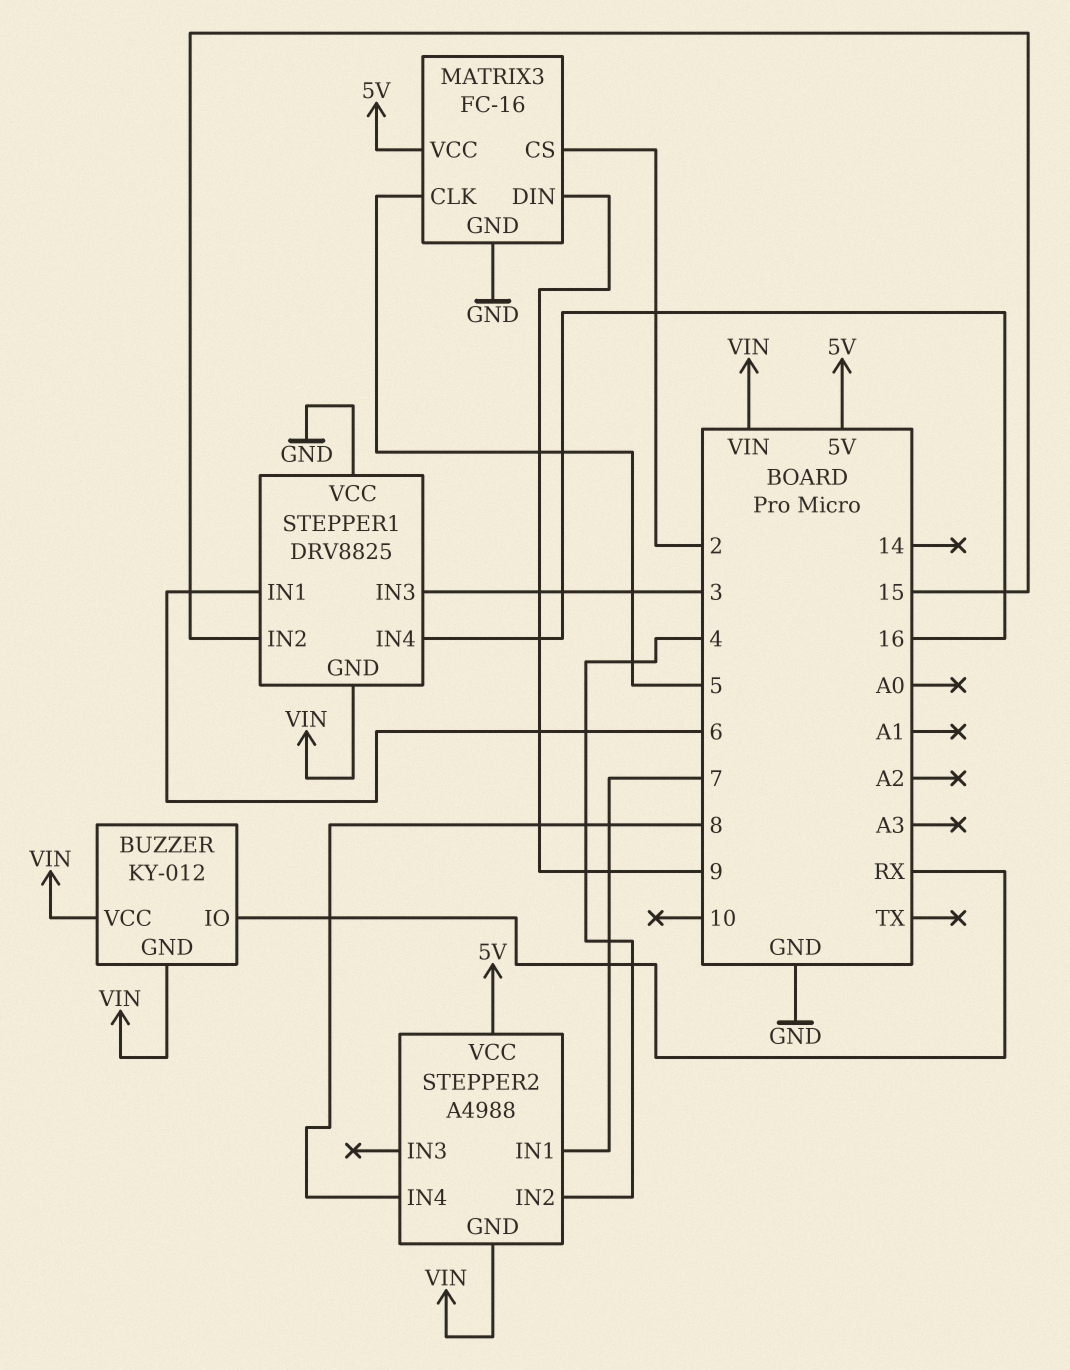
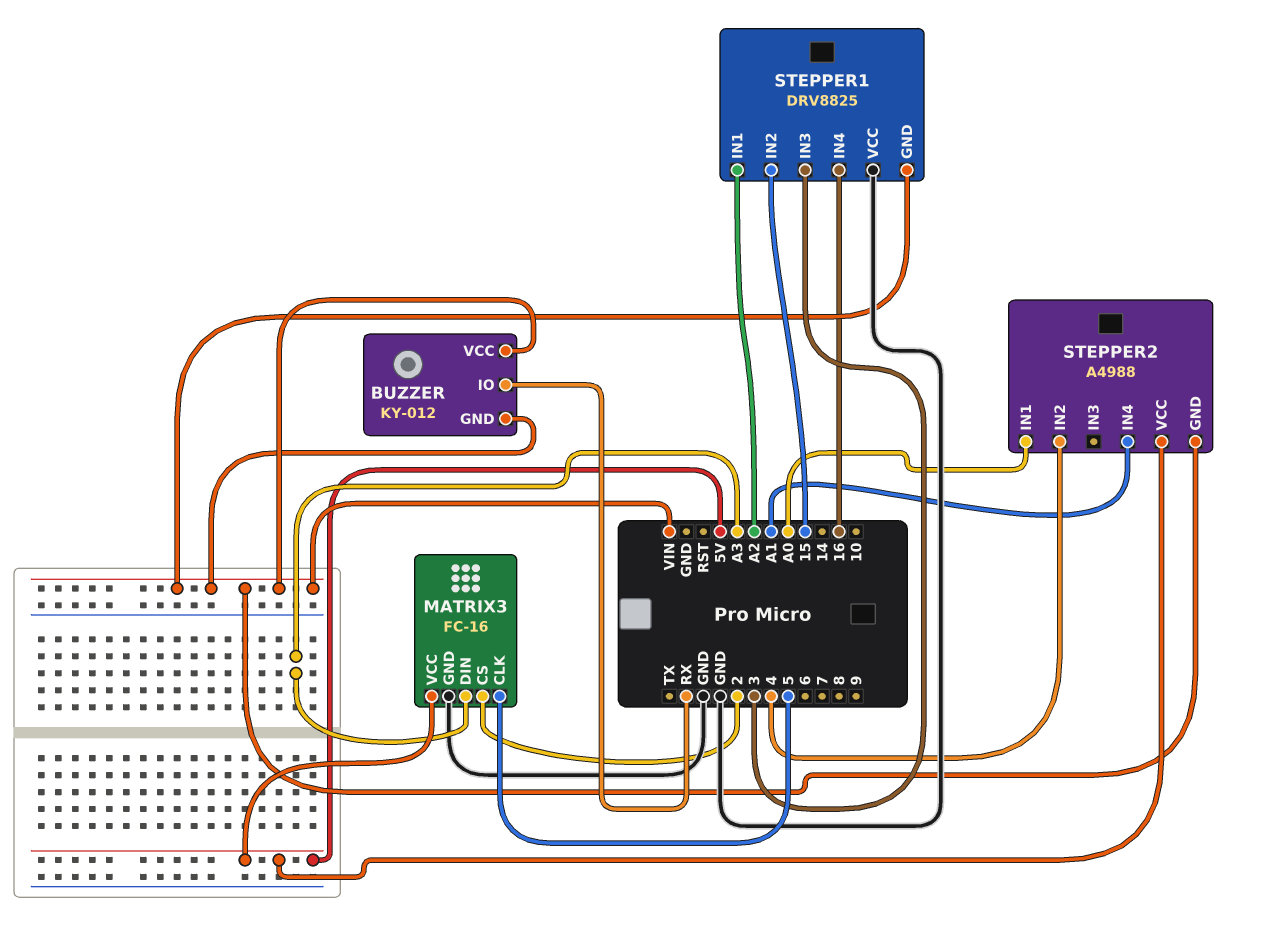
MATRIX3 pin DIN: 9 -> A3
STEPPER1 pin IN1: 6 -> A2
STEPPER2 pin IN1: 7 -> A0
STEPPER2 pin IN4: 8 -> A1

